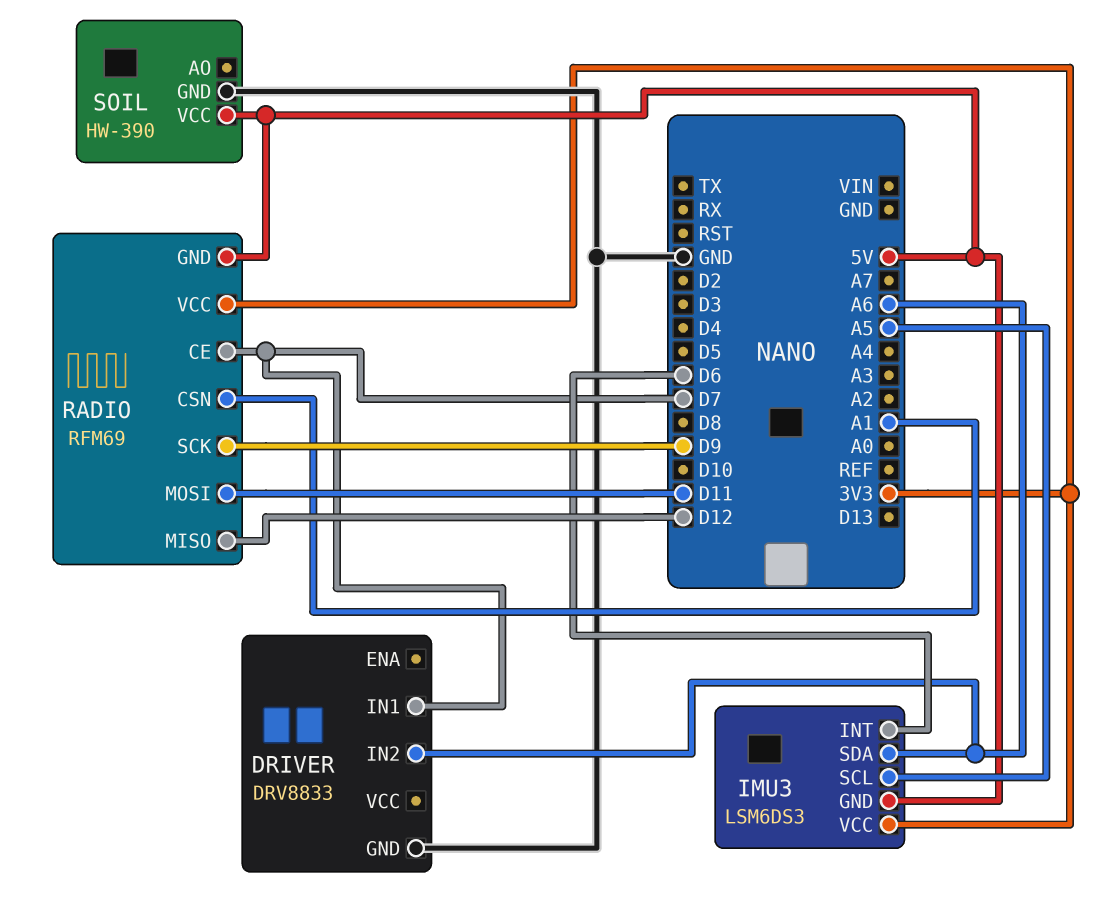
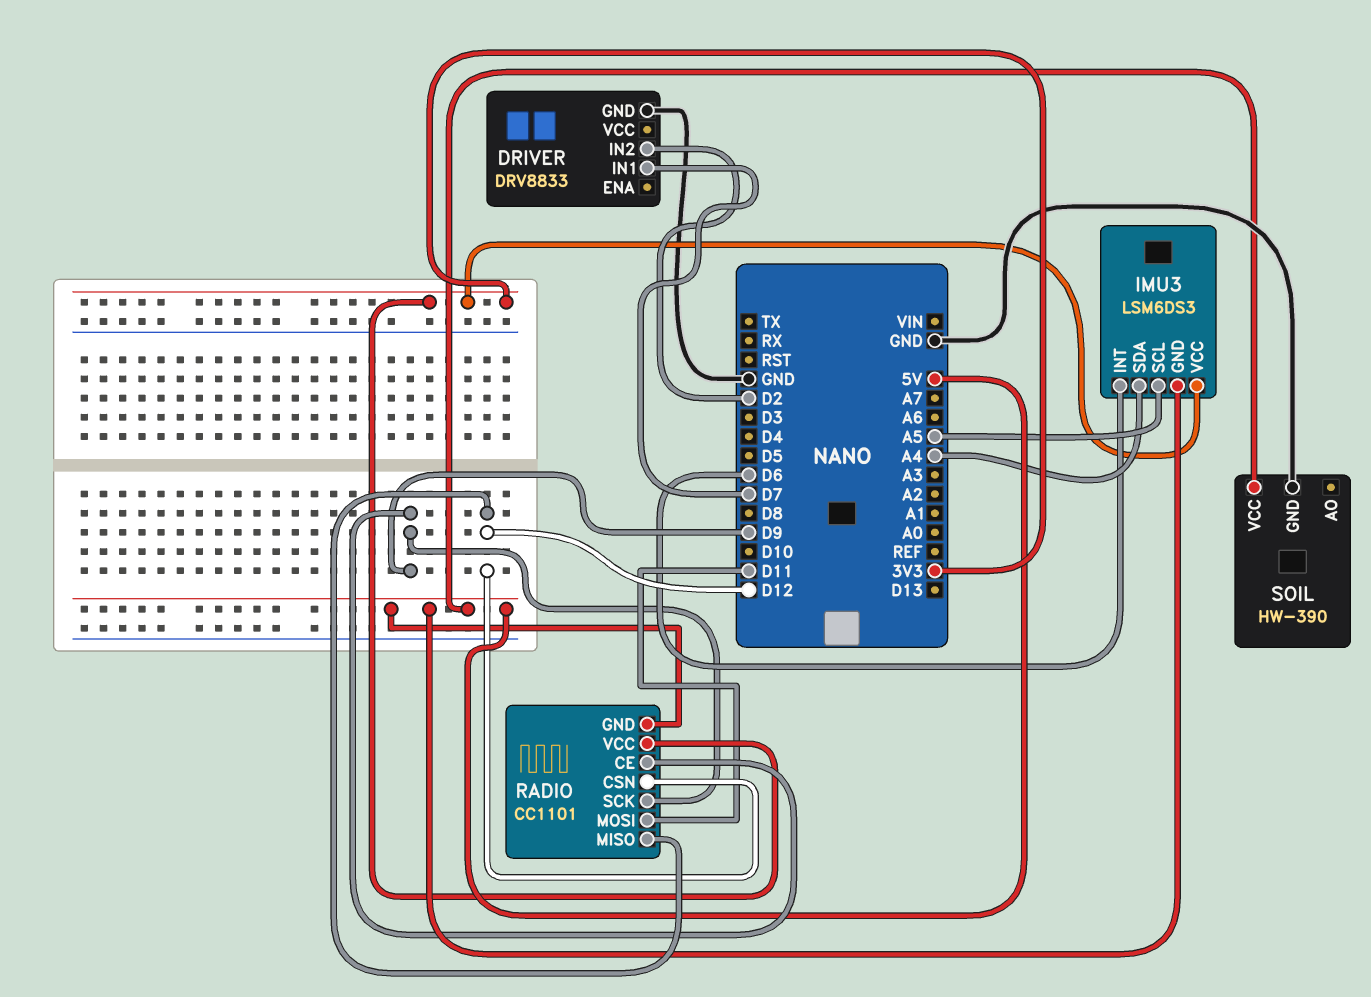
DRIVER pin IN2: A6 -> D2
IMU3 pin SDA: A6 -> A4
RADIO: RFM69 -> CC1101
RADIO pin CE: D7 -> D9
RADIO pin CSN: A1 -> D12

